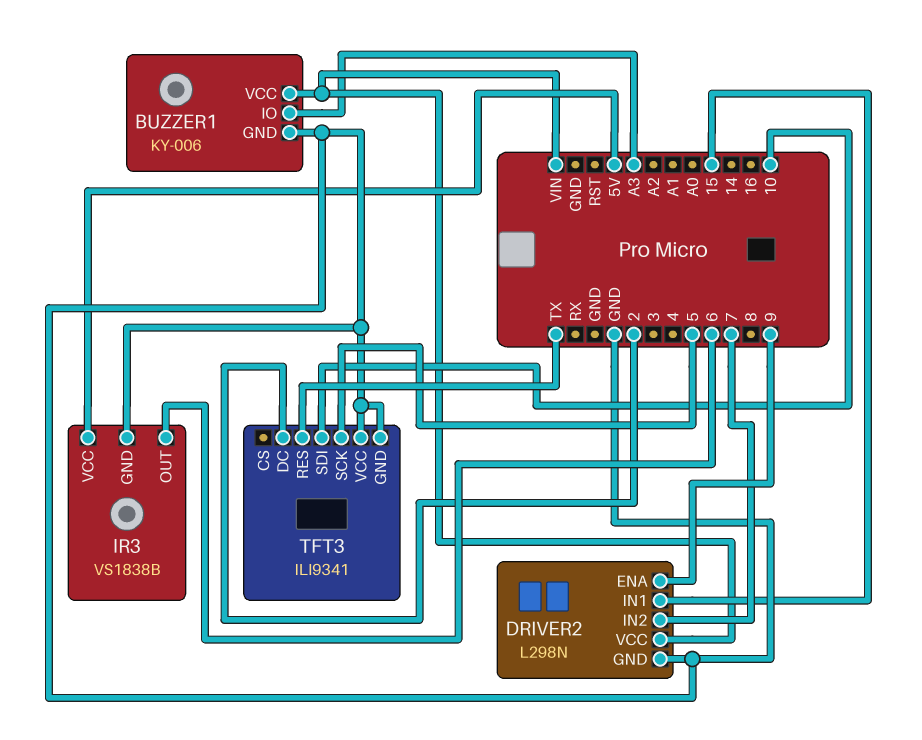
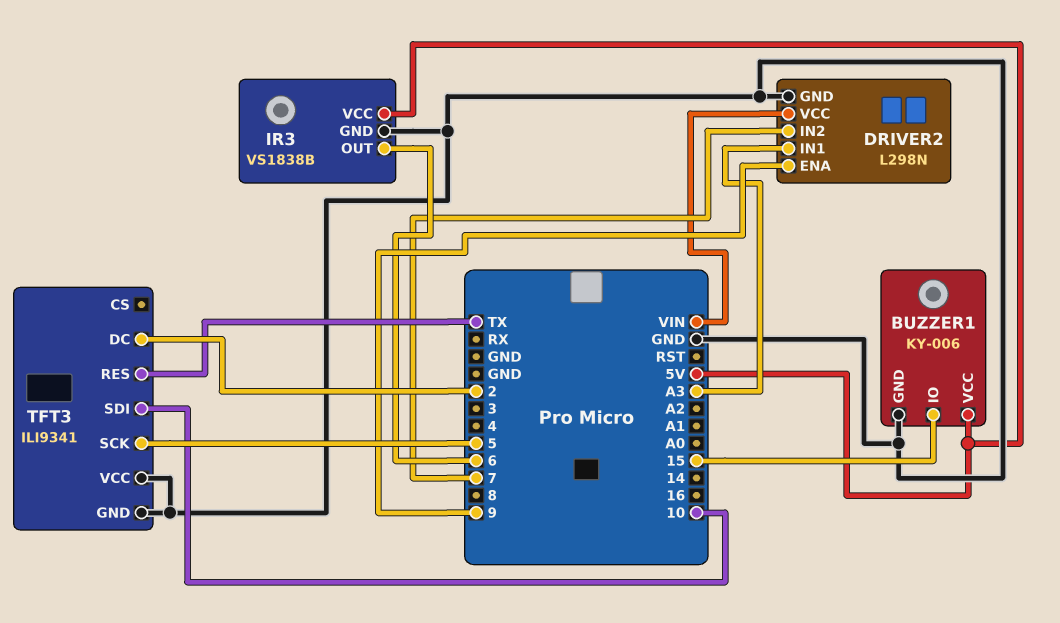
BUZZER1 pin IO: A3 -> 15
BUZZER1 pin VCC: VIN -> 5V
DRIVER2 pin IN1: 15 -> A3

